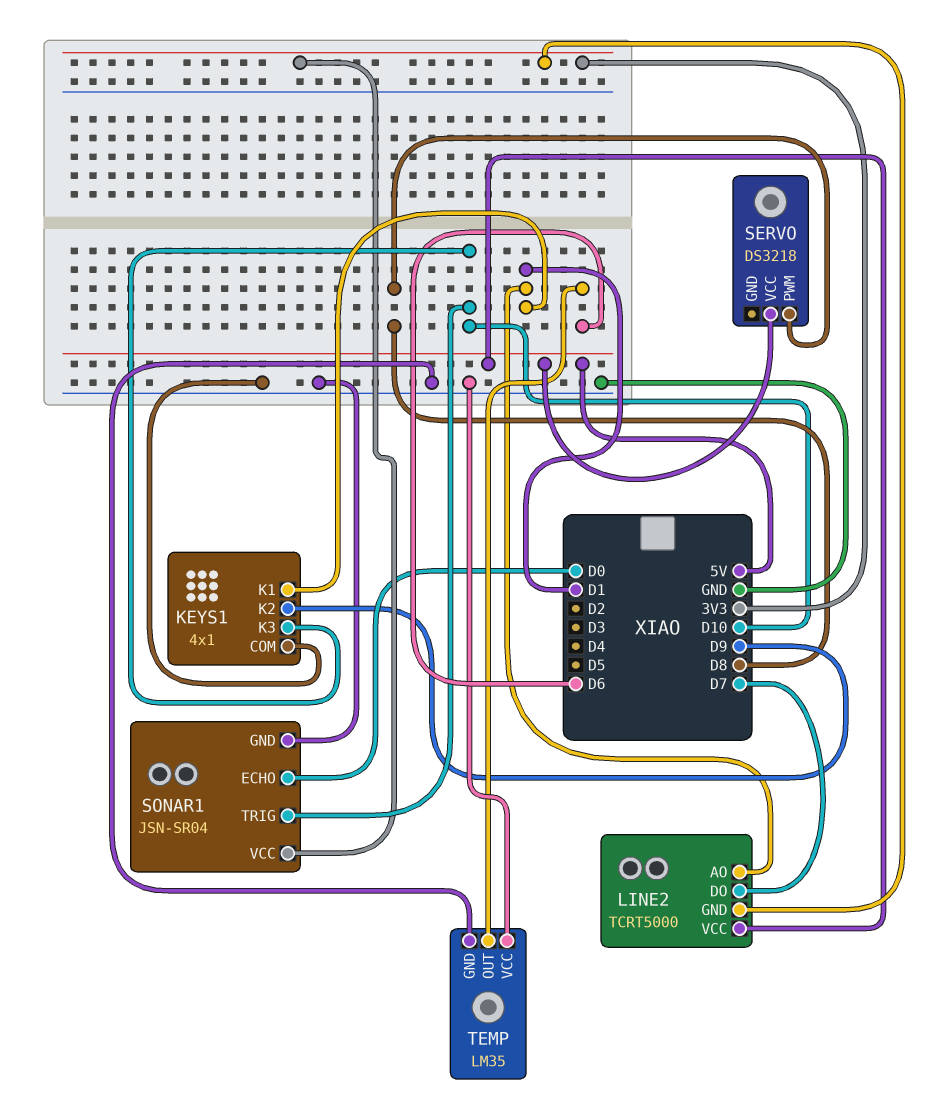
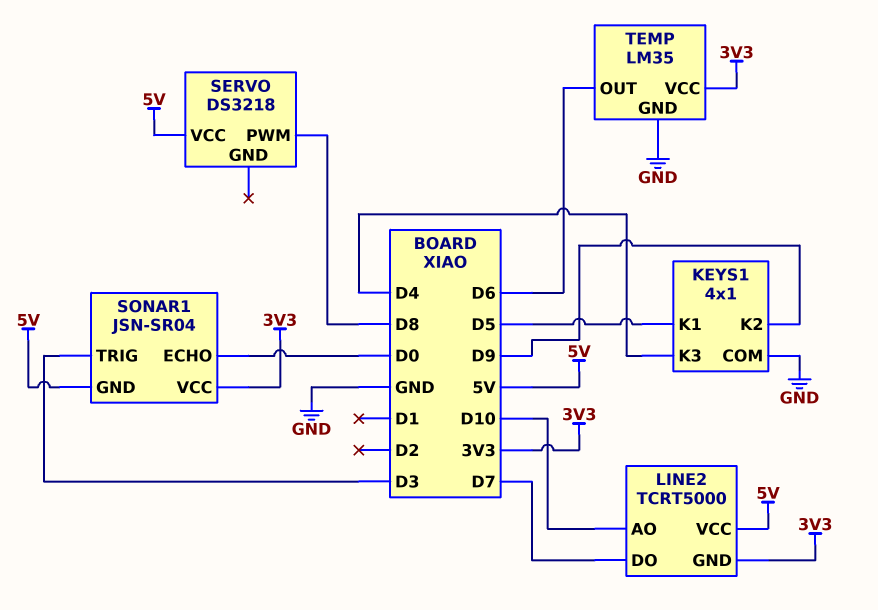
KEYS1 pin K1: D1 -> D5
KEYS1 pin K3: D10 -> D4
LINE2 pin AO: D1 -> D10
SONAR1 pin GND: GND -> 5V
SONAR1 pin TRIG: D10 -> D3
TEMP pin VCC: GND -> 3V3

